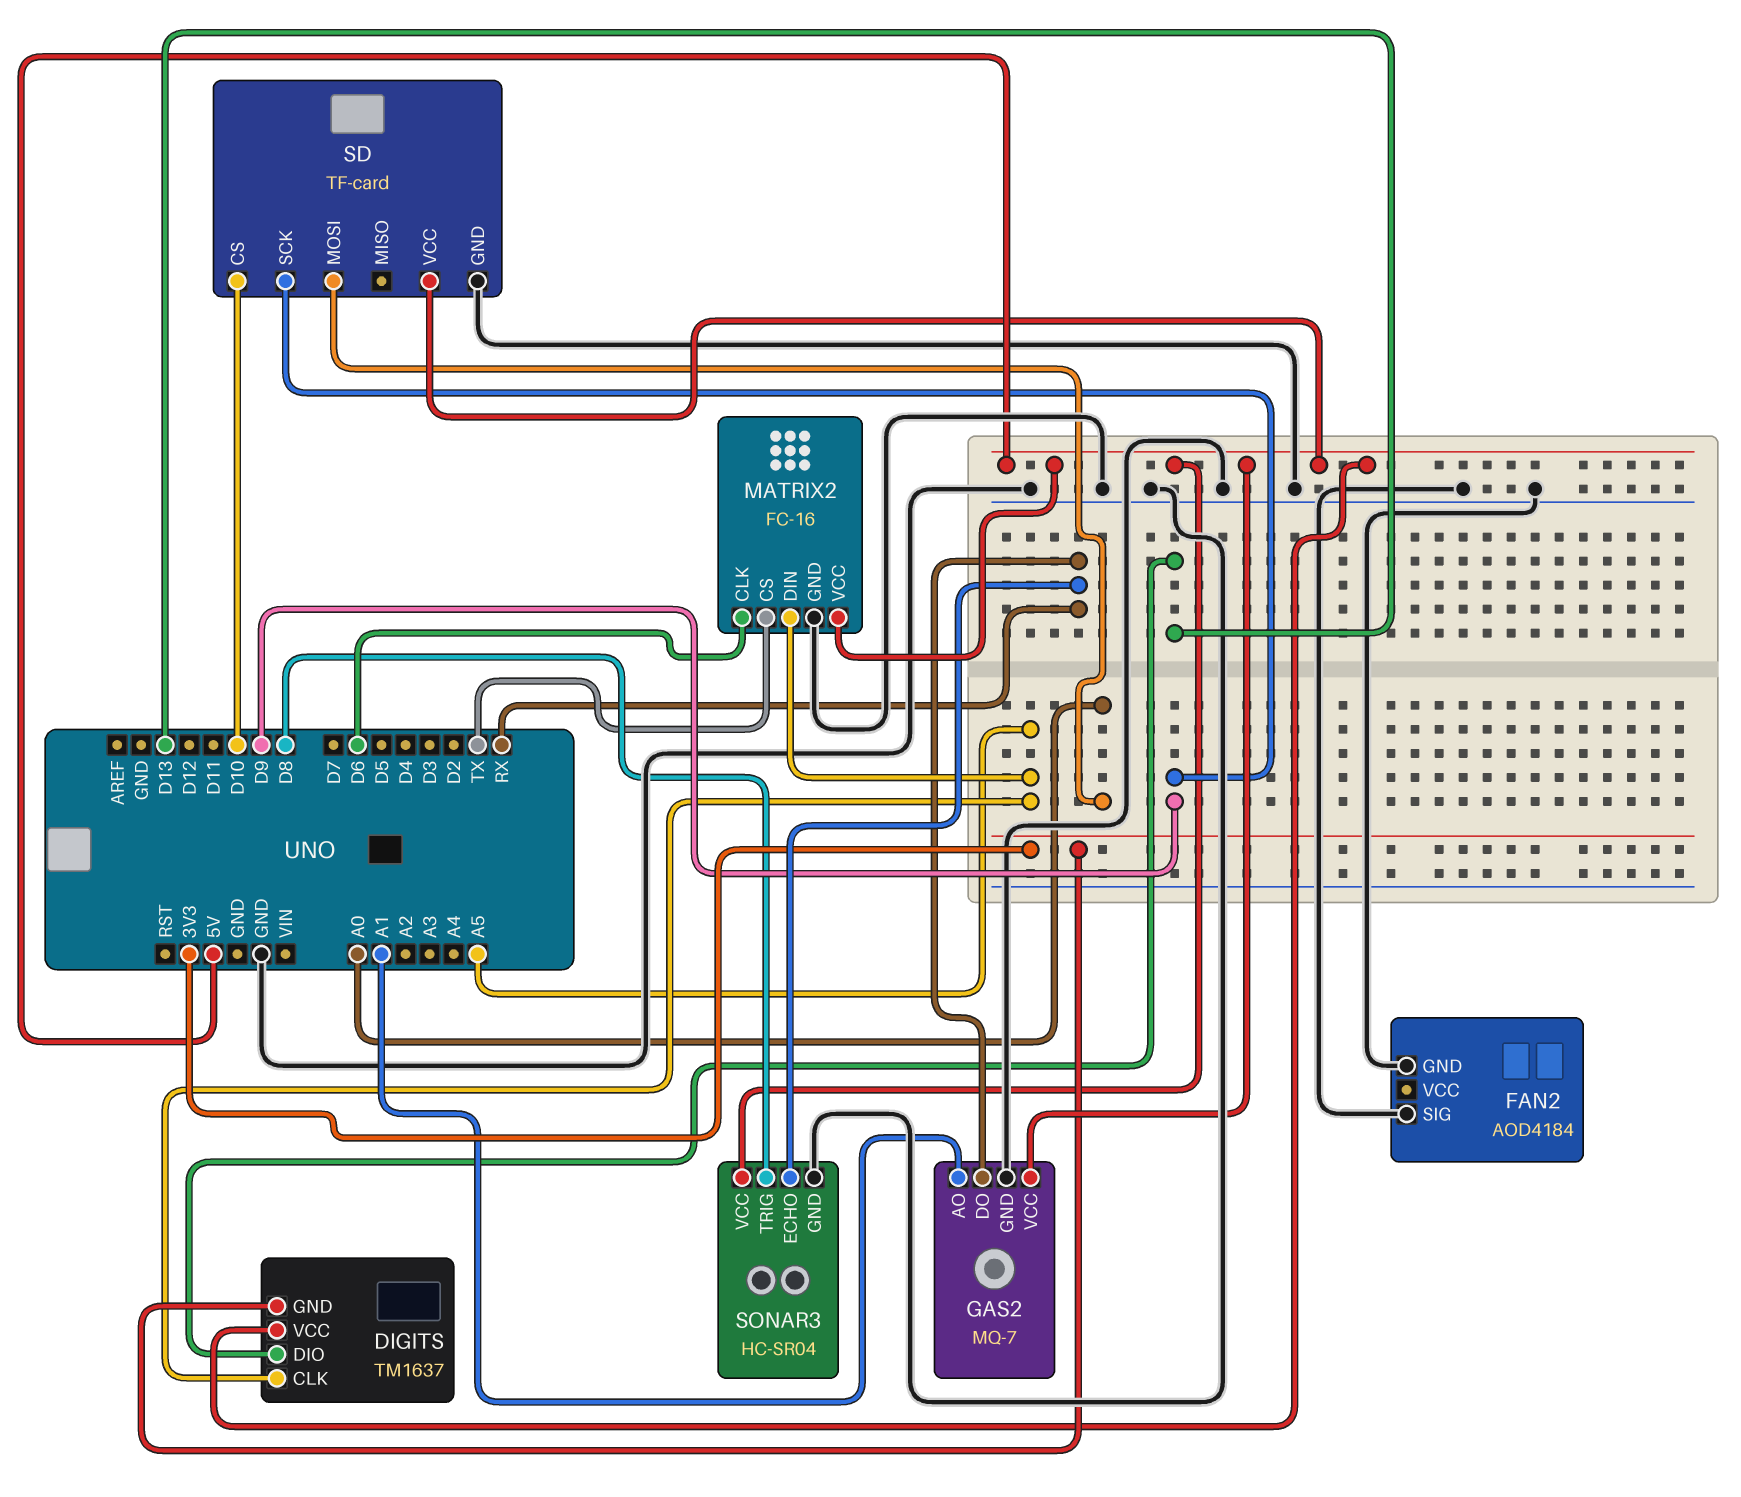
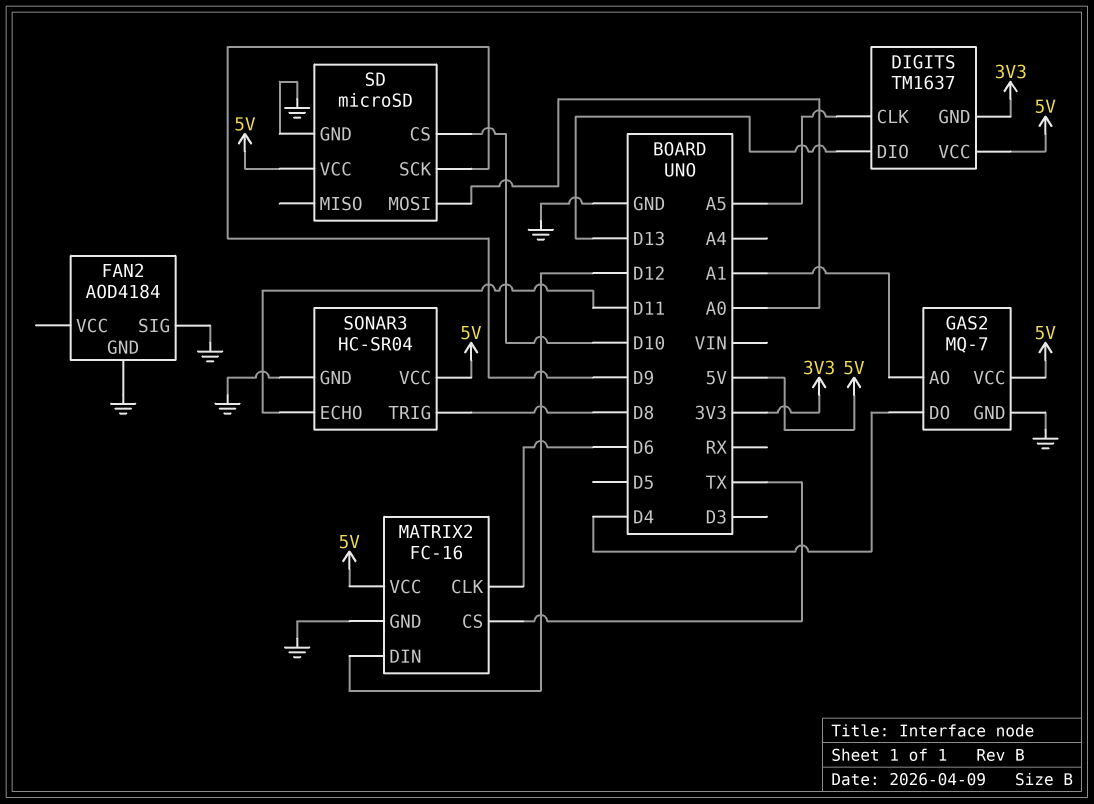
GAS2 pin DO: RX -> D4
MATRIX2 pin DIN: A5 -> D12
SD: TF-card -> microSD
SONAR3 pin ECHO: RX -> D11

